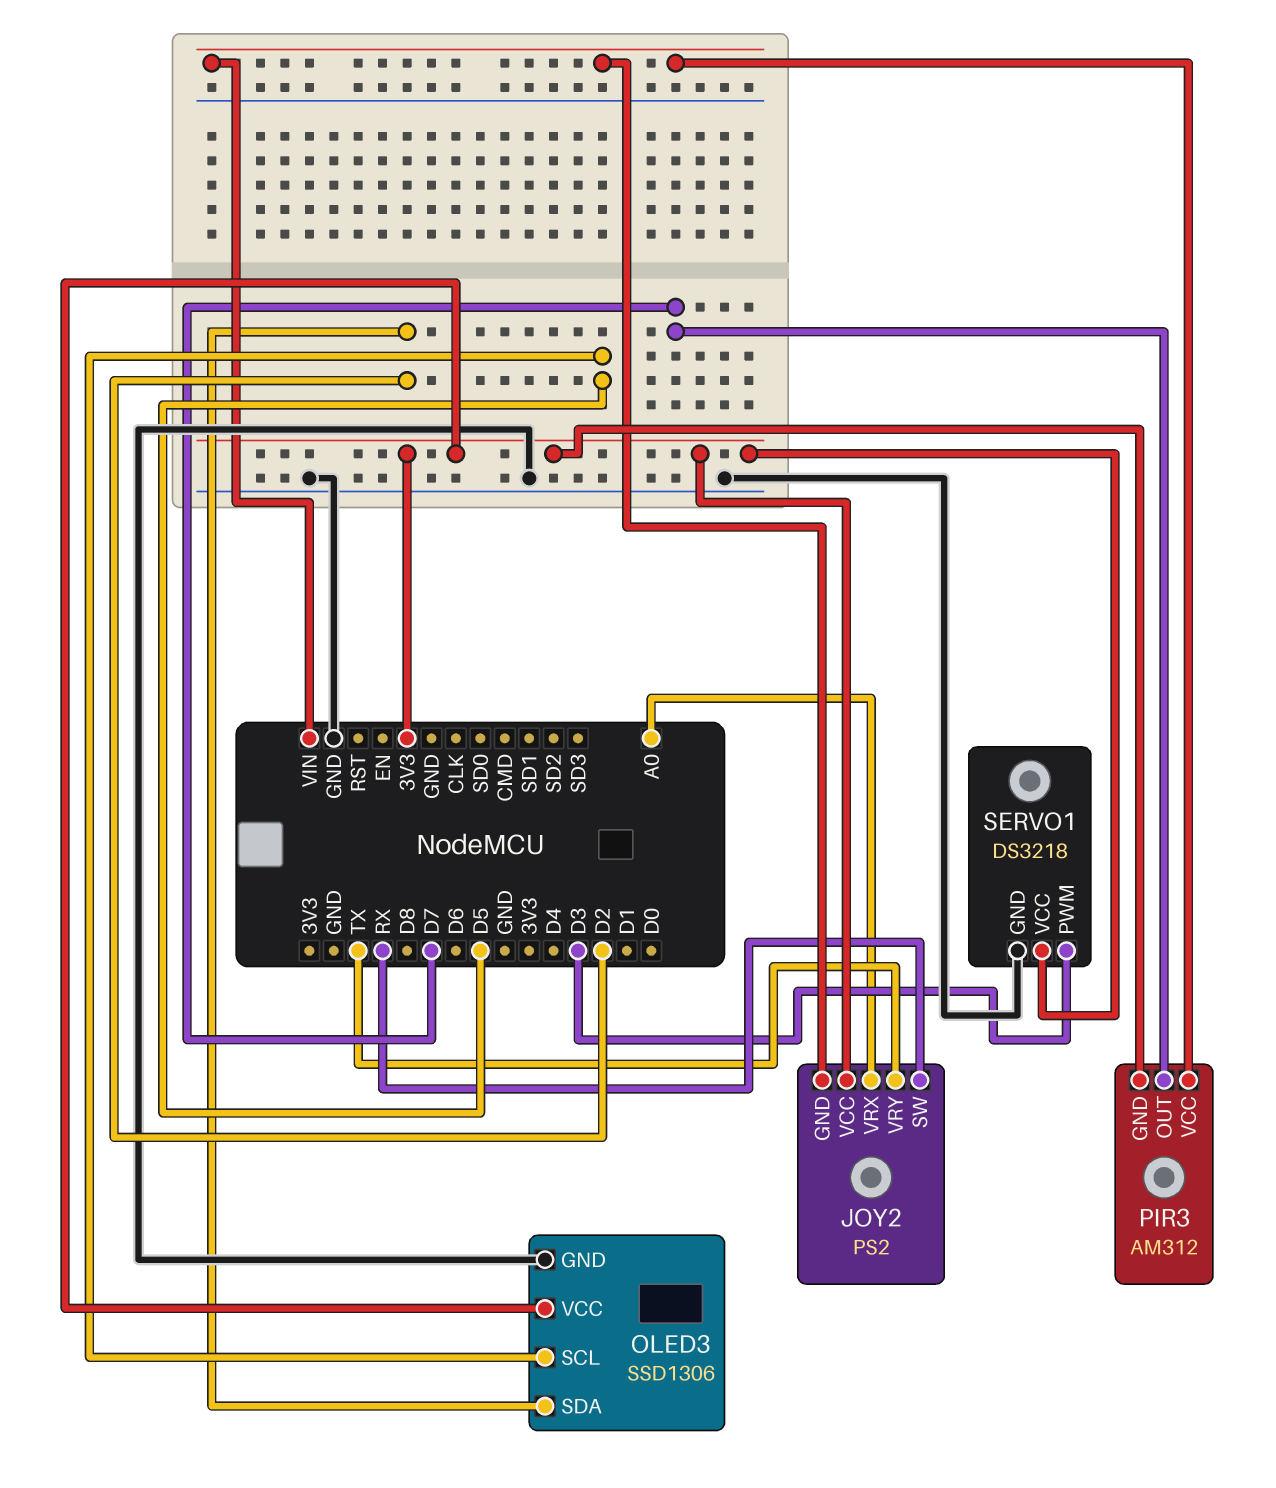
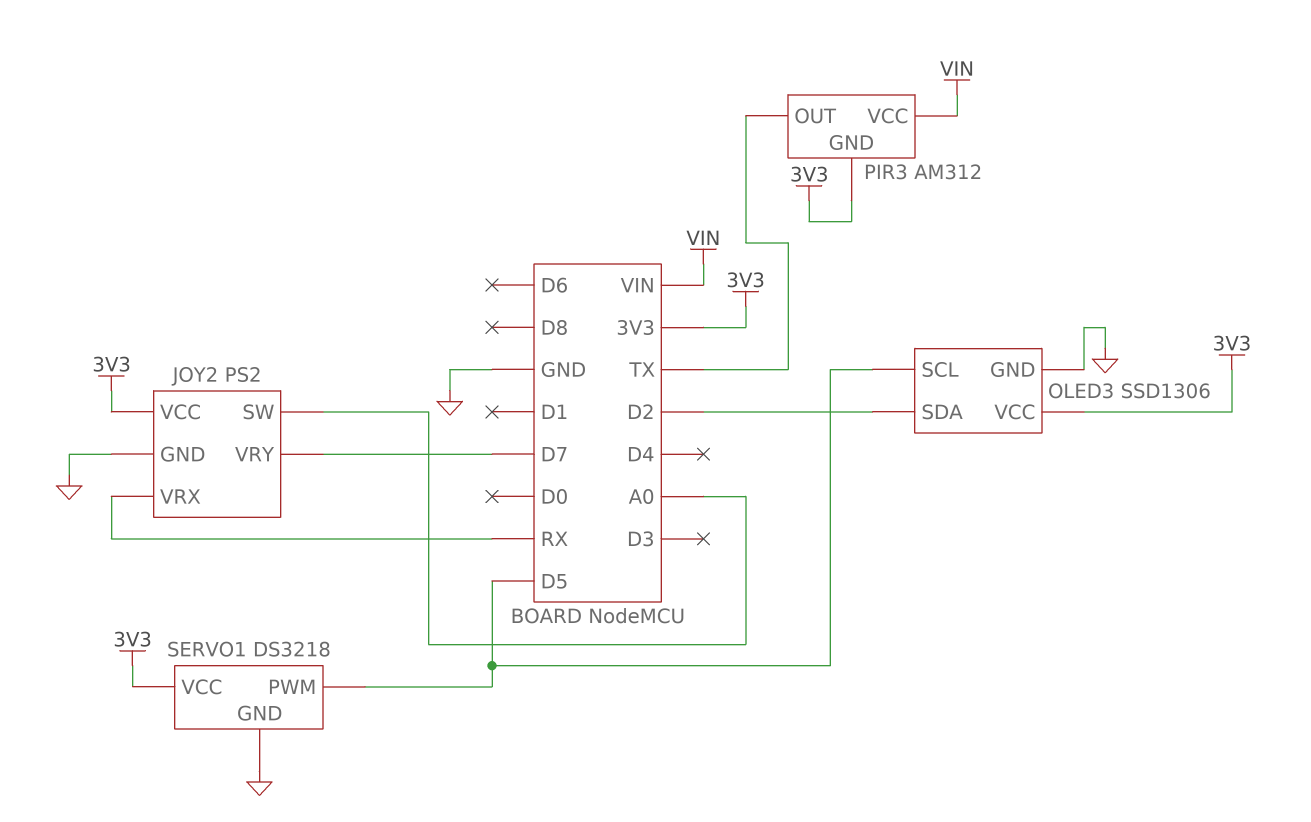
JOY2 pin GND: VIN -> GND
JOY2 pin SW: RX -> A0
JOY2 pin VRX: A0 -> RX
JOY2 pin VRY: TX -> D7
PIR3 pin OUT: D7 -> TX
SERVO1 pin PWM: D3 -> D5

